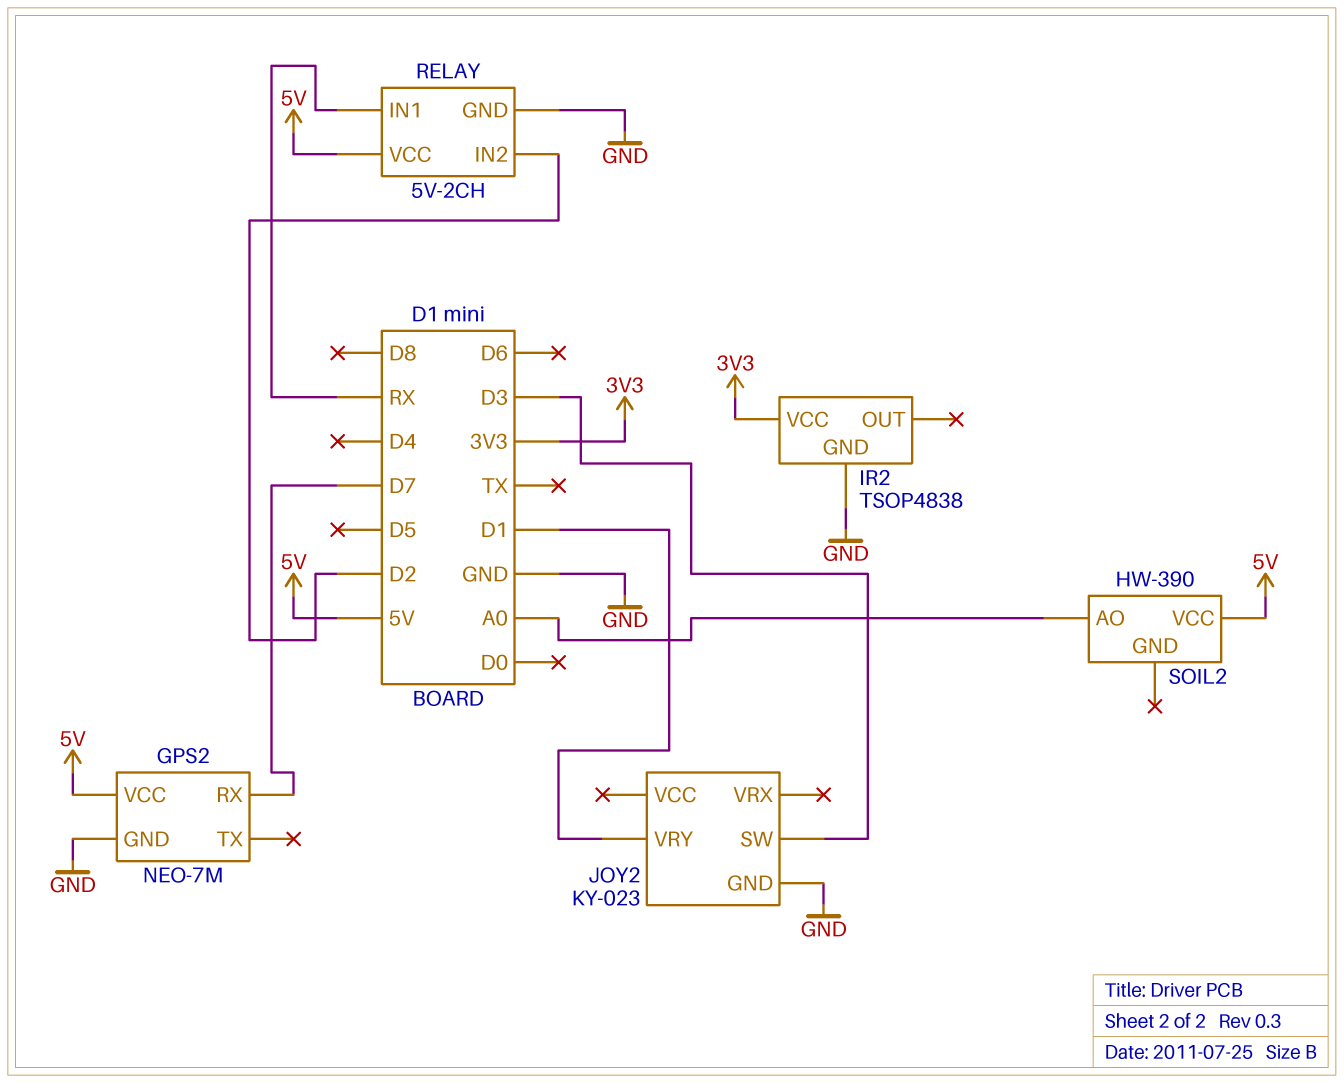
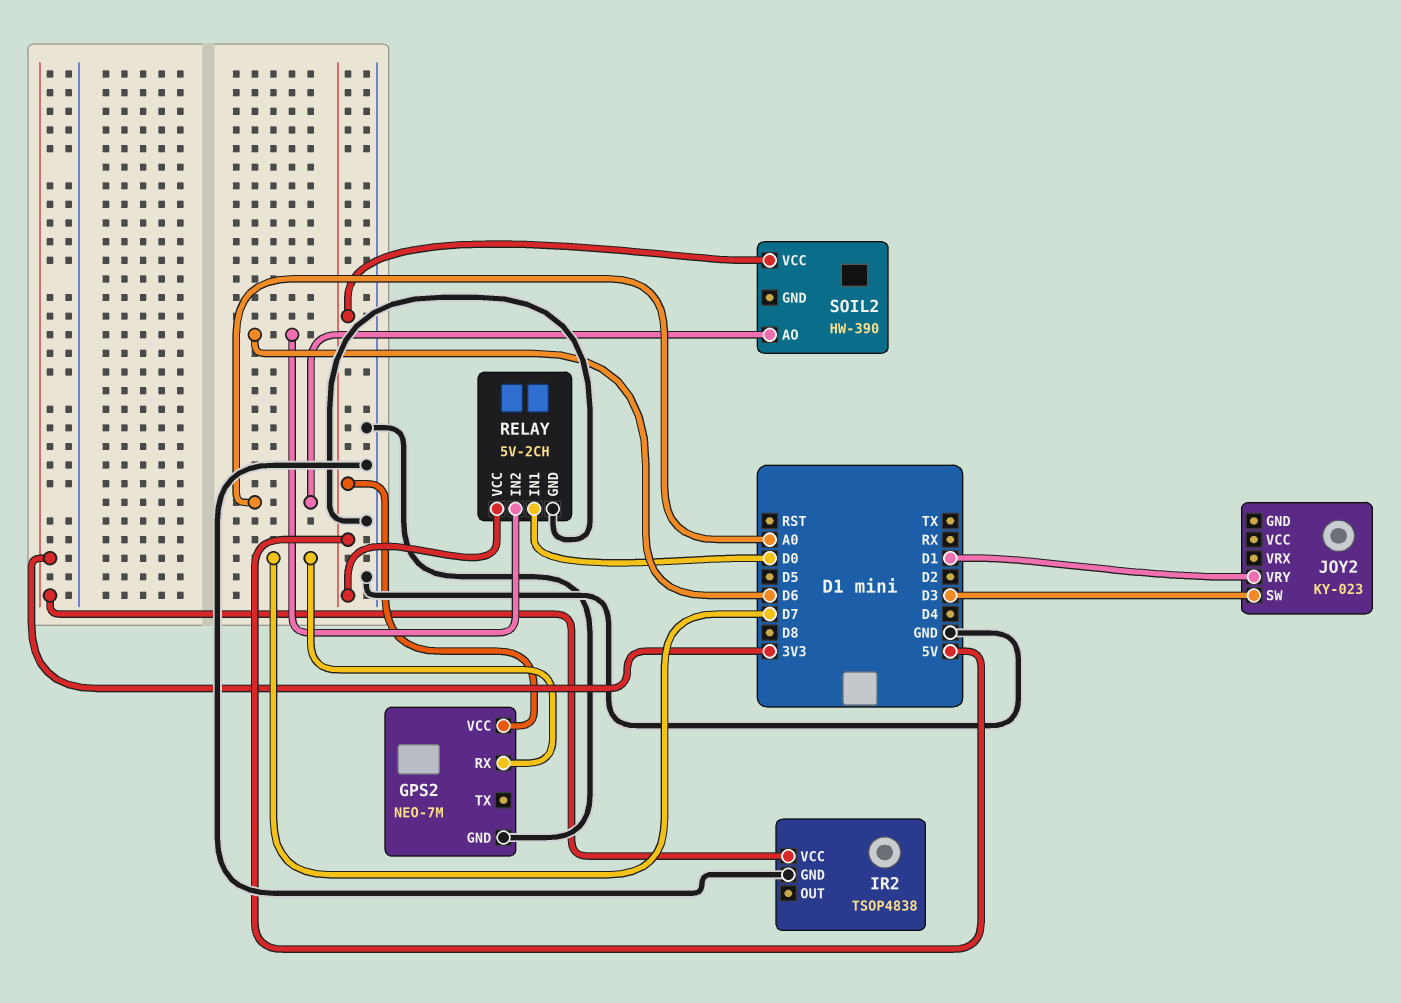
JOY2 pin GND: GND -> none
RELAY pin IN1: RX -> D0
RELAY pin IN2: D2 -> D6

